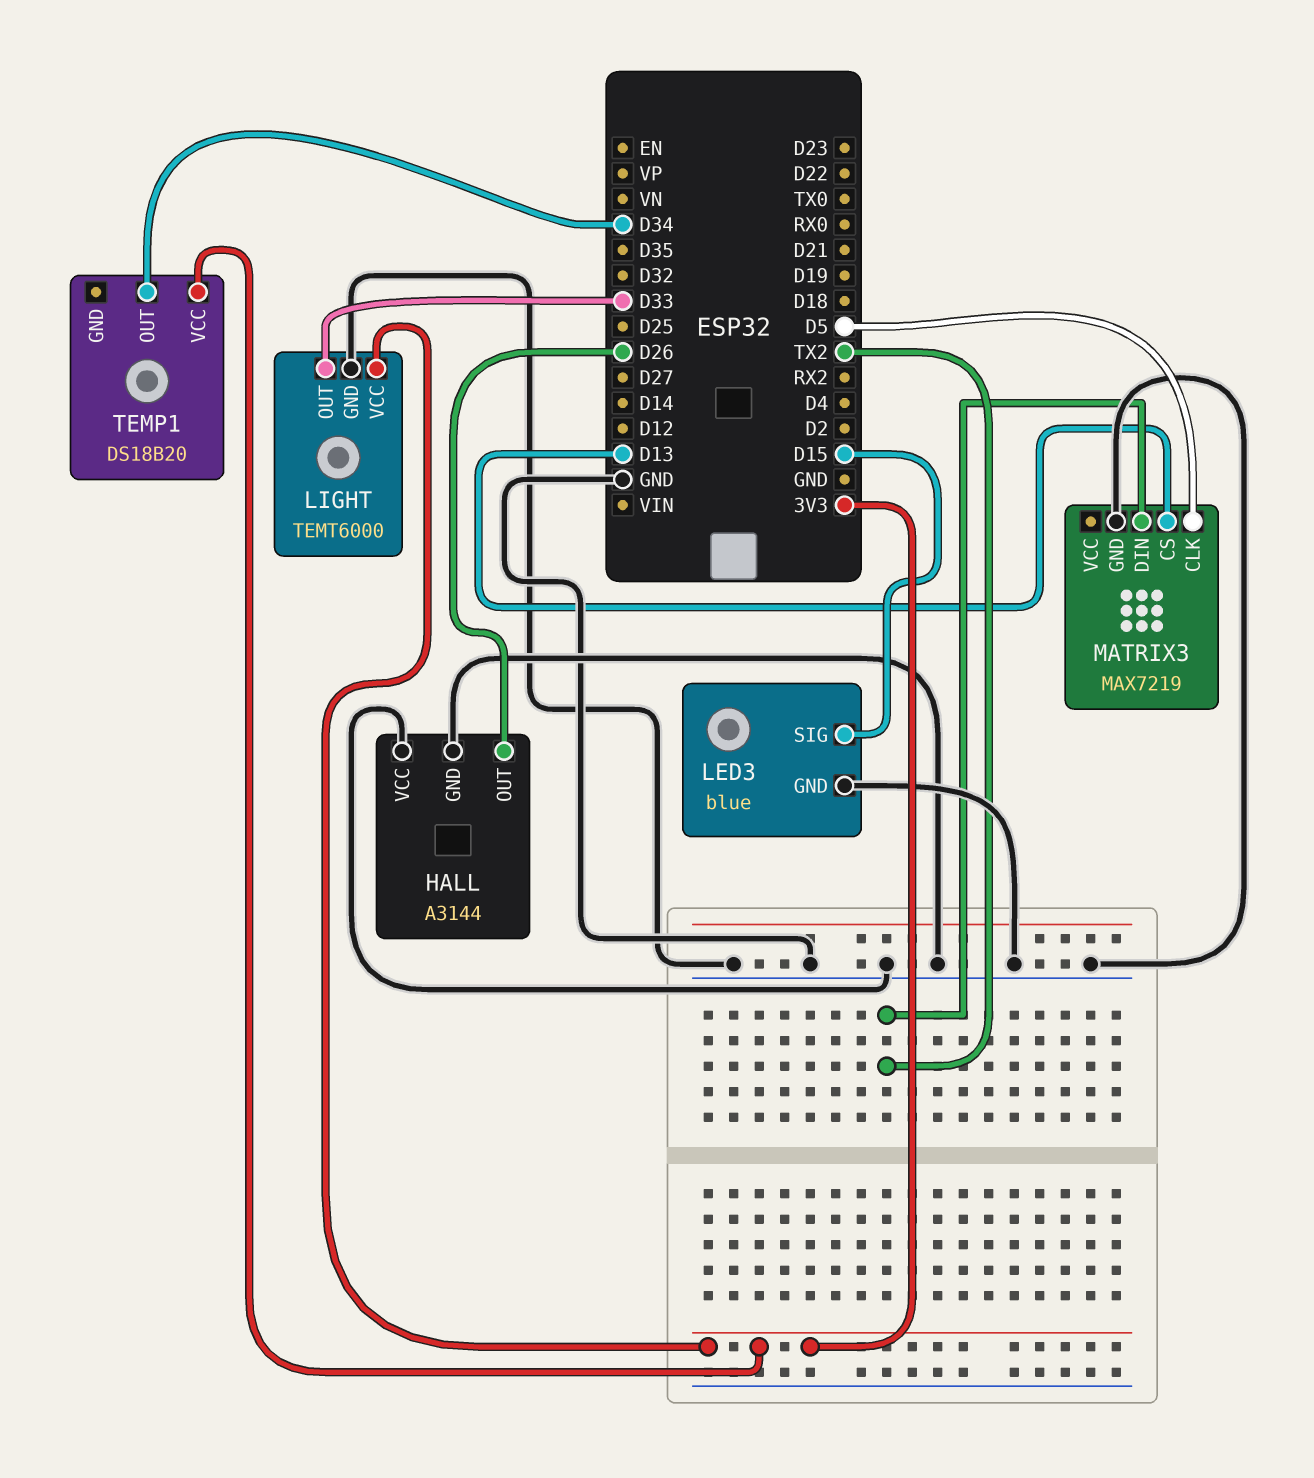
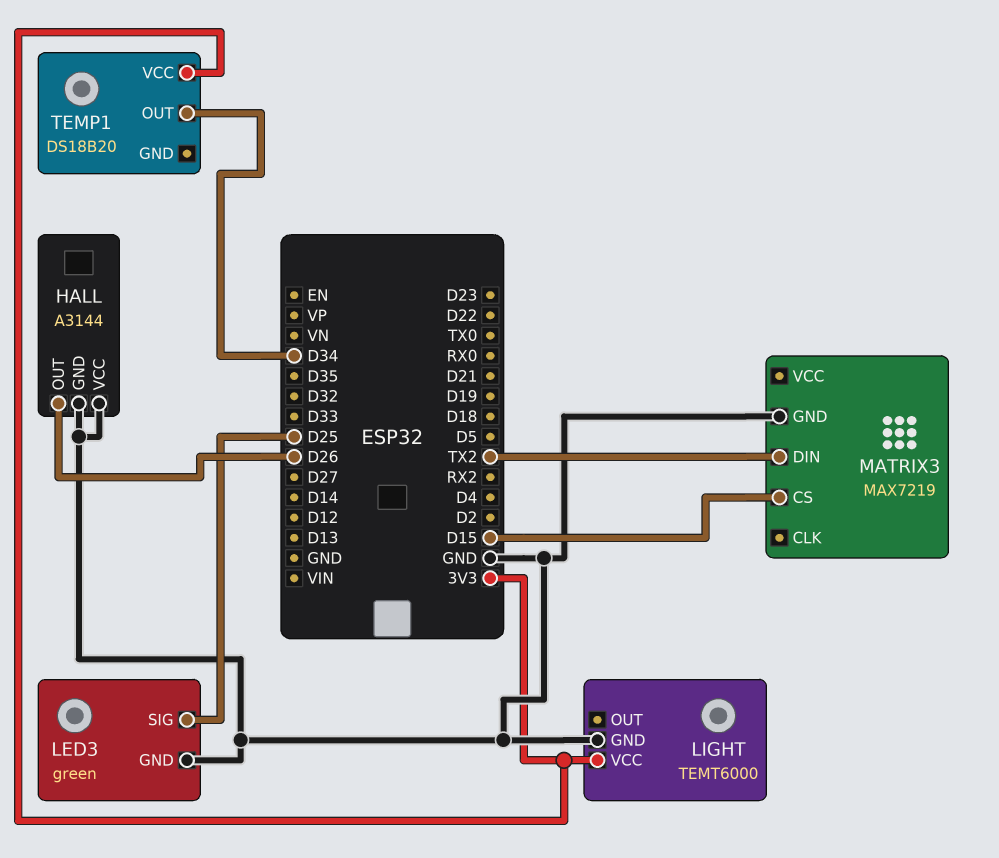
LED3: blue -> green
LED3 pin SIG: D15 -> D25
LIGHT pin OUT: D33 -> none
MATRIX3 pin CLK: D5 -> none
MATRIX3 pin CS: D13 -> D15

